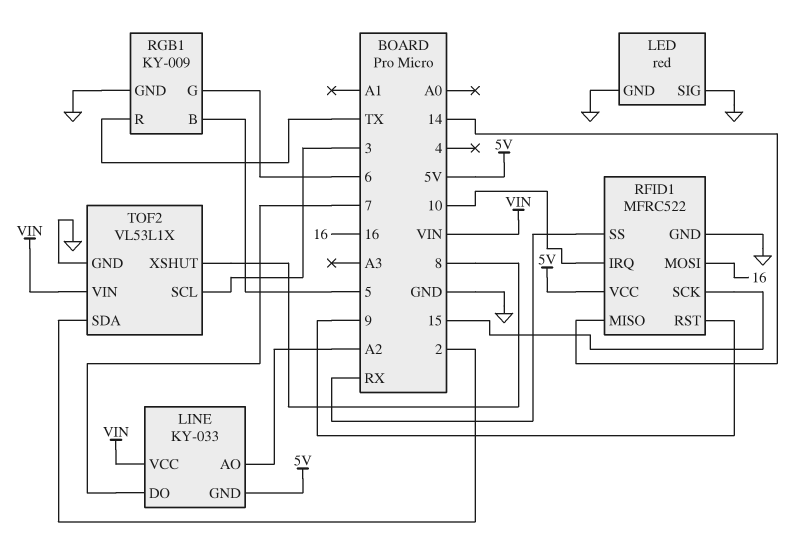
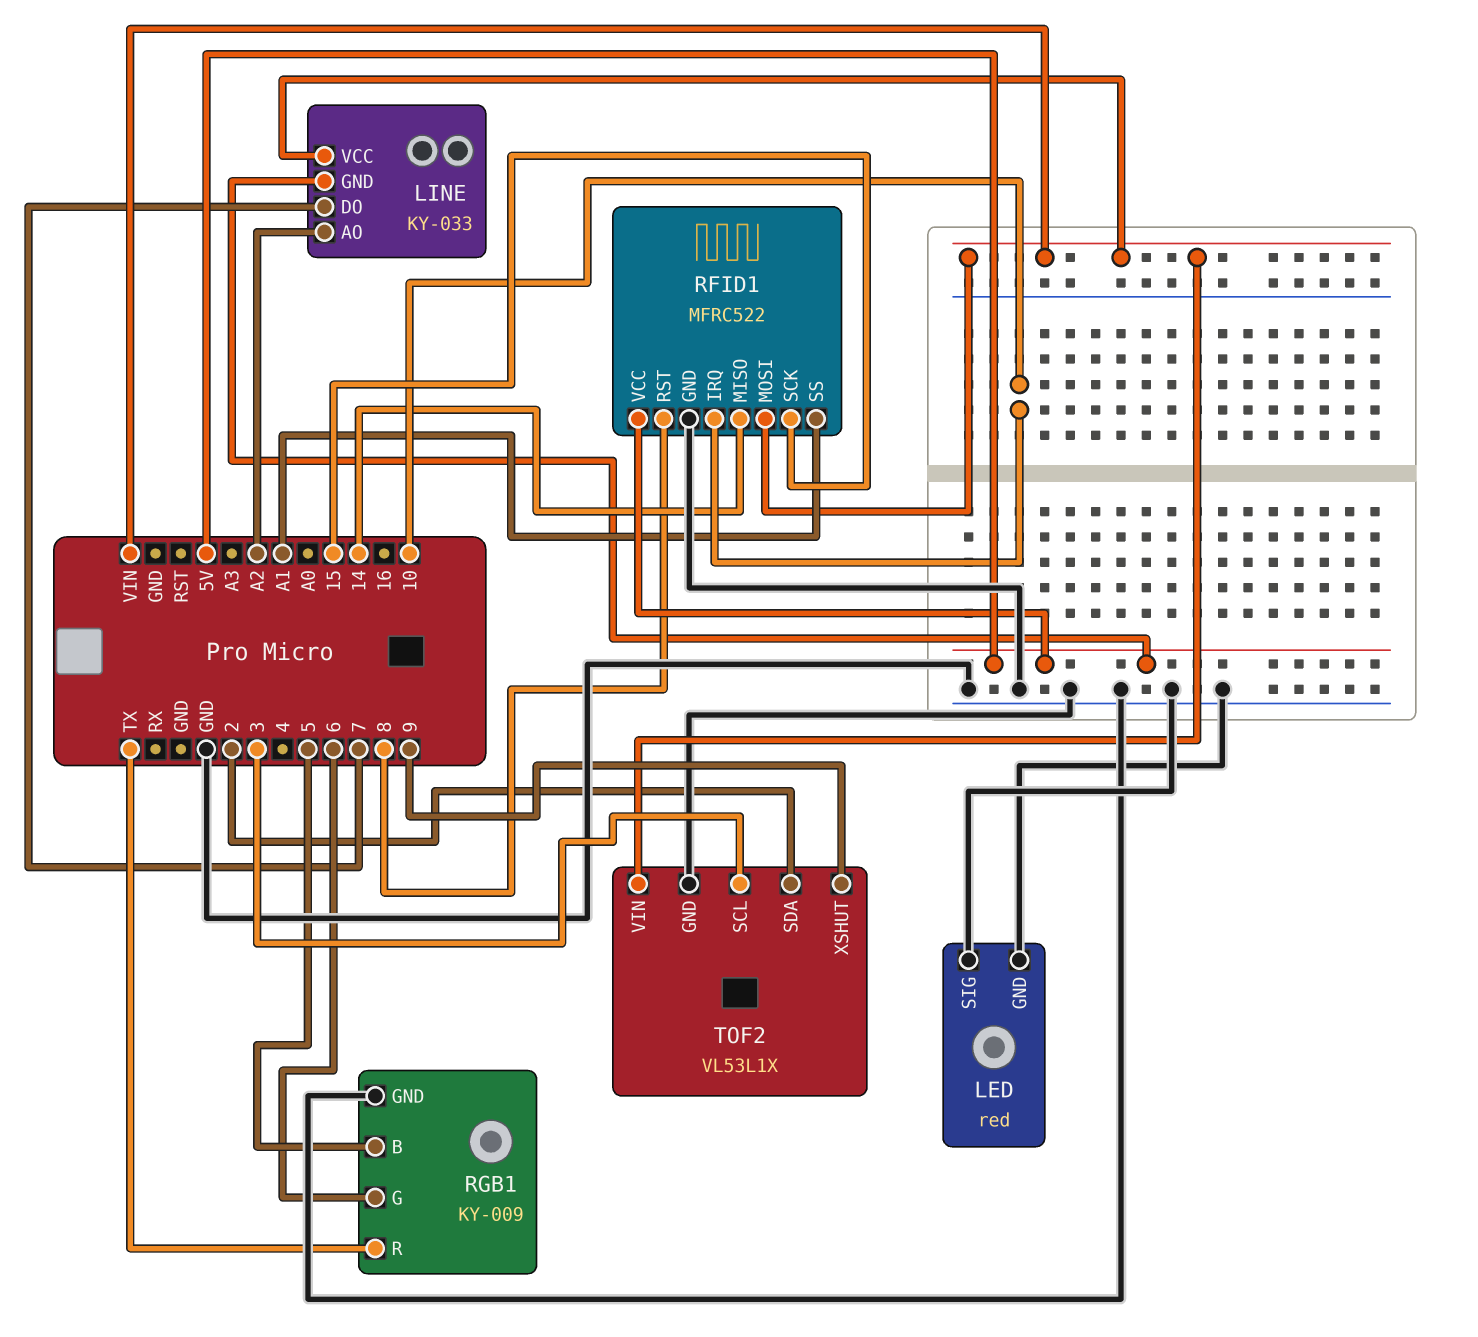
RFID1 pin MOSI: 16 -> VIN
RFID1 pin RST: 9 -> 8
RFID1 pin SS: RX -> A1
TOF2 pin XSHUT: 8 -> 9

